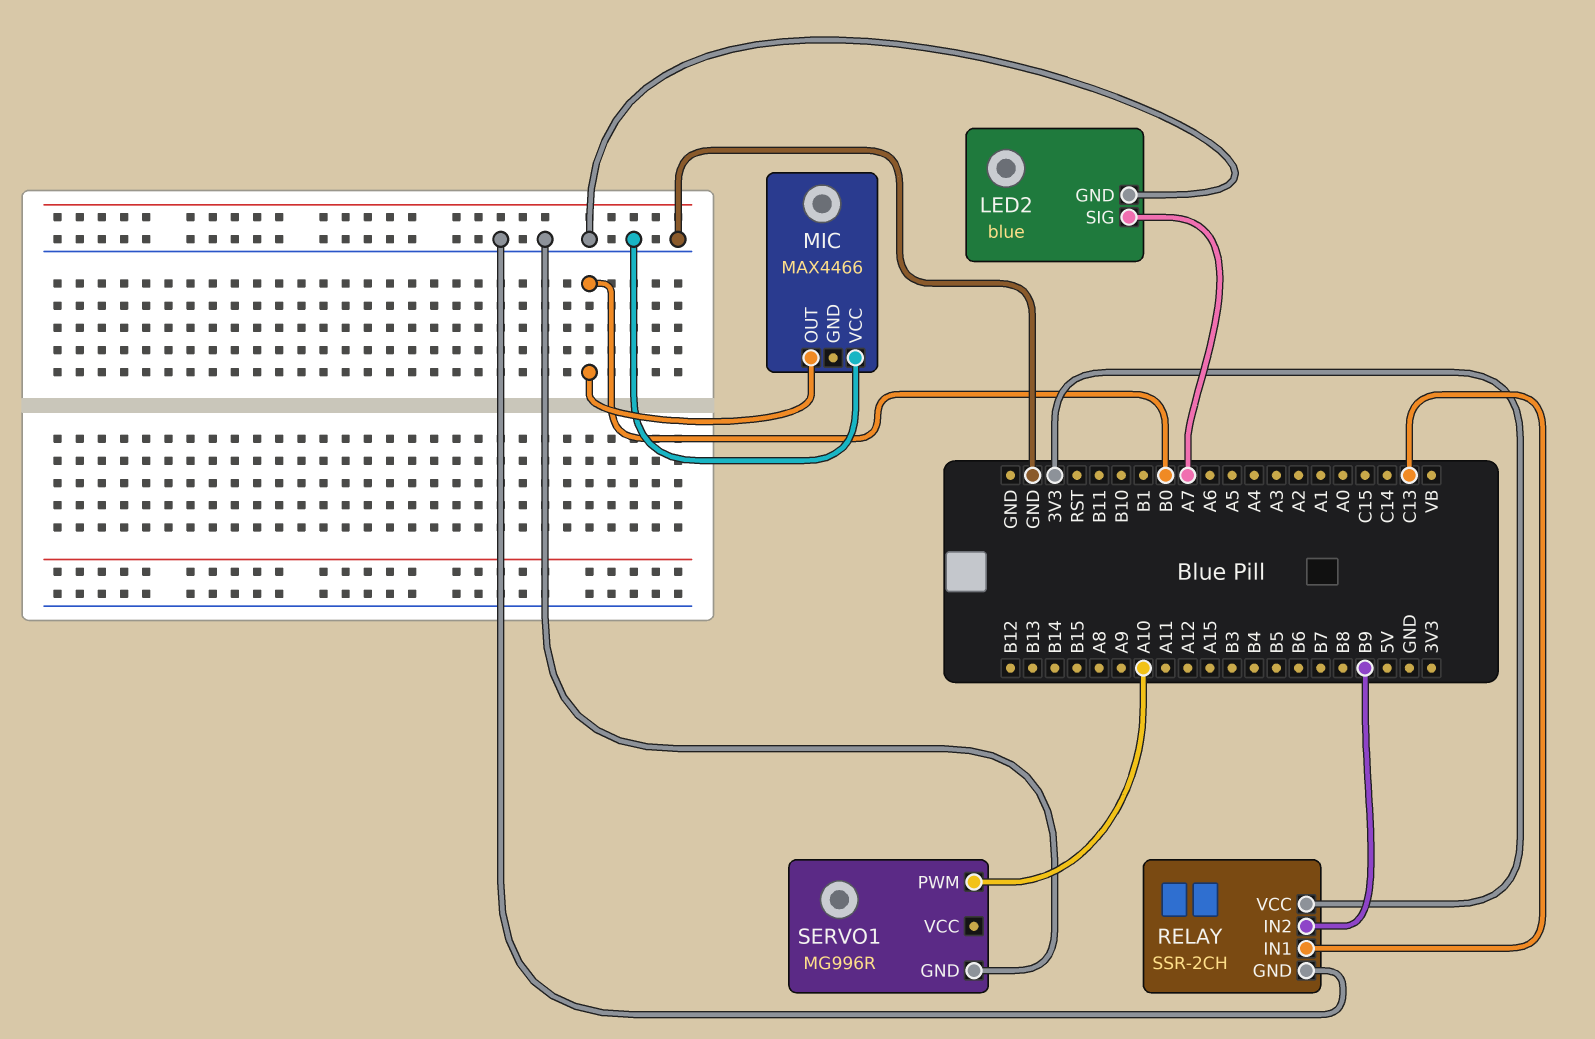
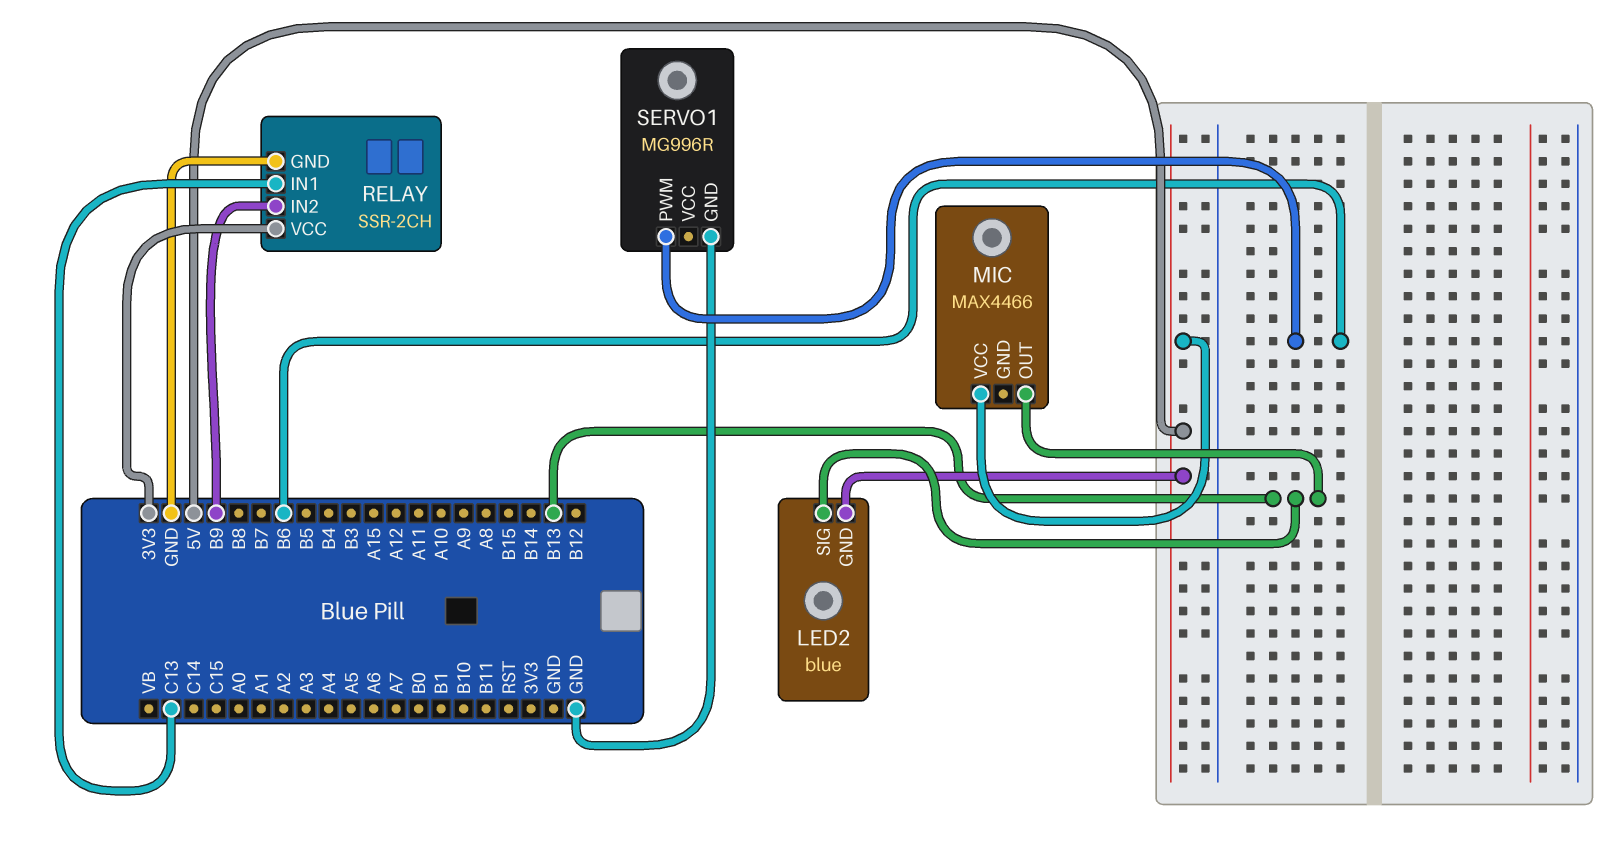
LED2 pin GND: GND -> 5V
LED2 pin SIG: A7 -> B13
MIC pin OUT: B0 -> B13
MIC pin VCC: GND -> 5V
SERVO1 pin PWM: A10 -> B6

